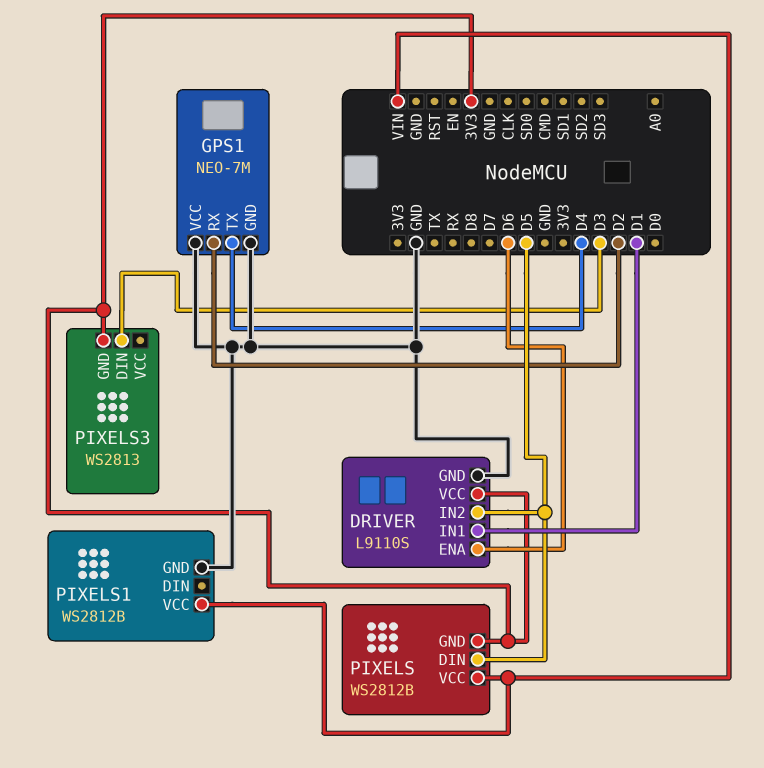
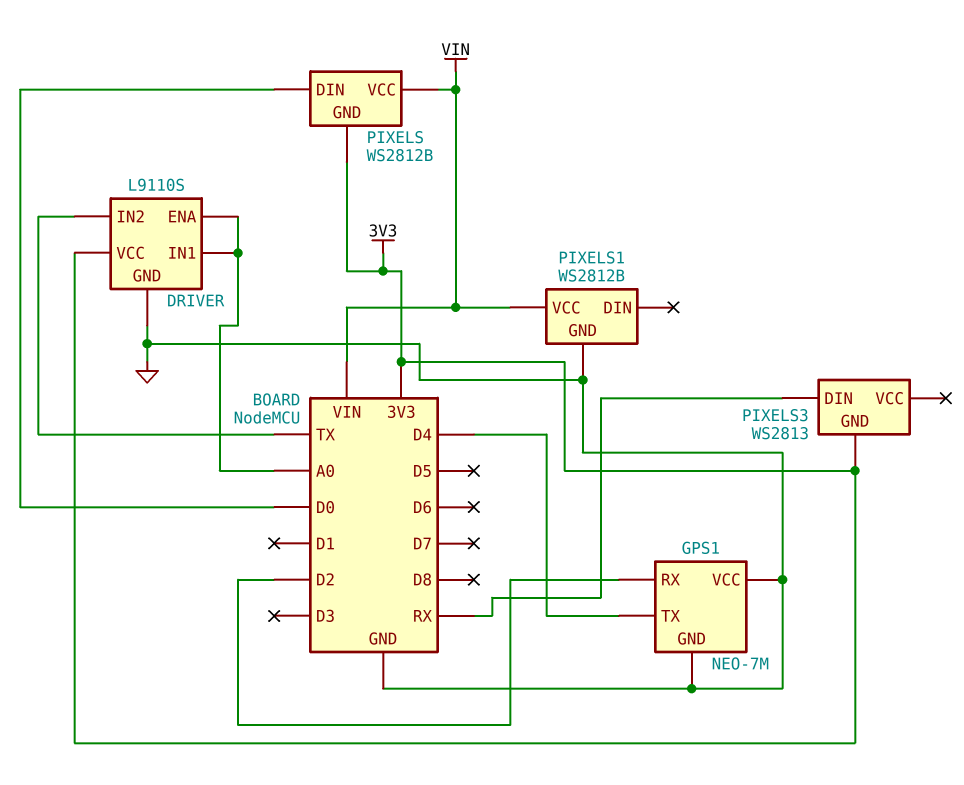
DRIVER pin ENA: D6 -> A0
DRIVER pin IN1: D1 -> A0
DRIVER pin IN2: D5 -> TX
PIXELS pin DIN: D5 -> D0
PIXELS3 pin DIN: D3 -> RX

